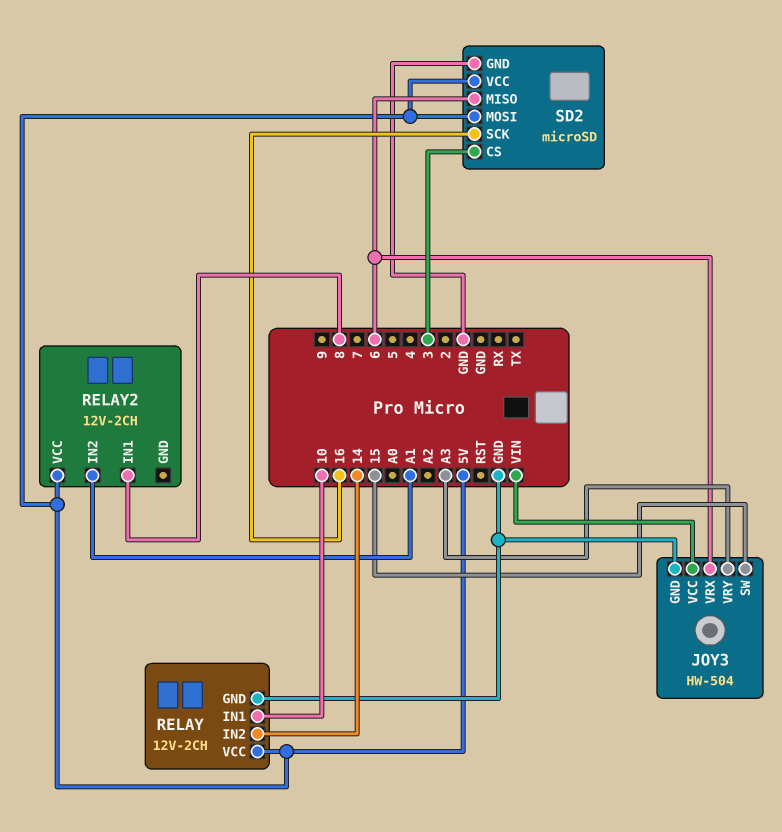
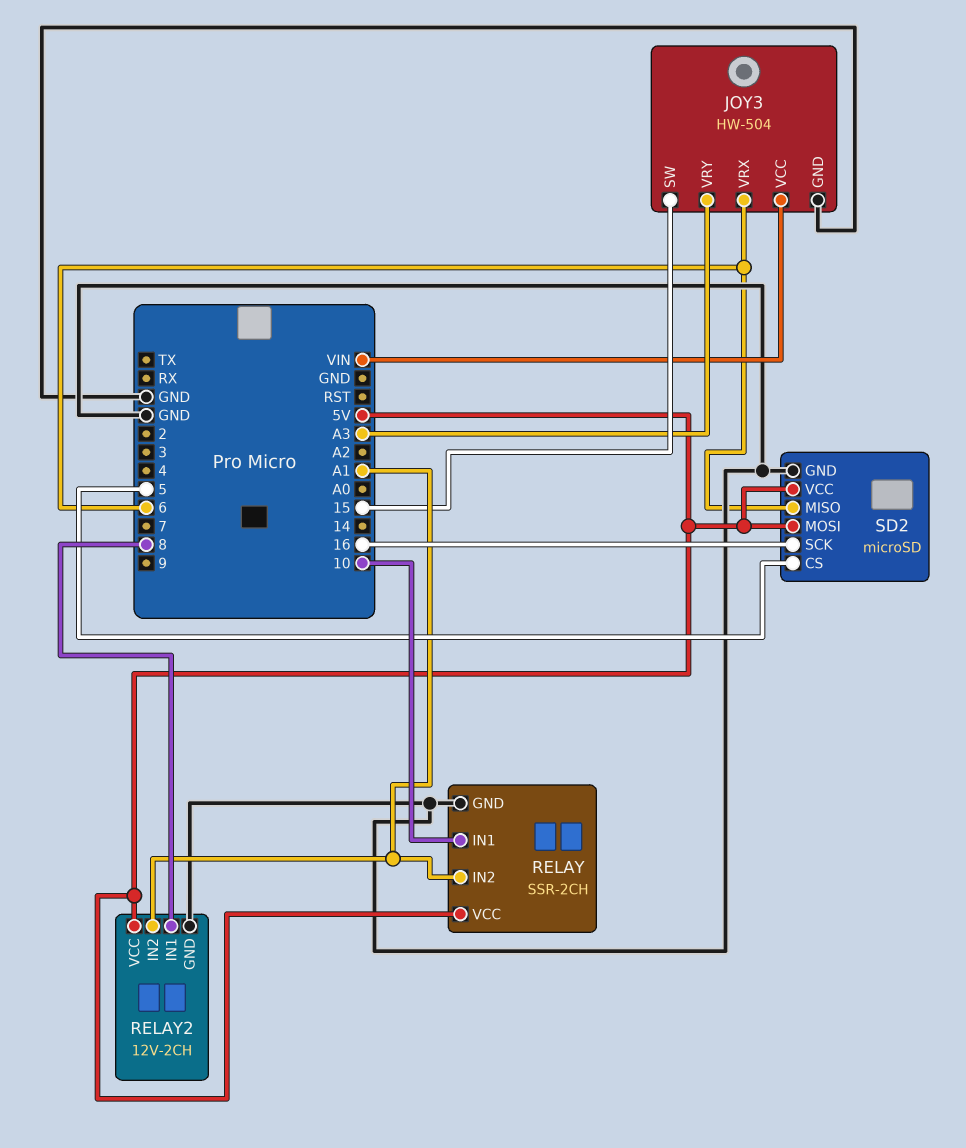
RELAY: 12V-2CH -> SSR-2CH
RELAY pin IN2: 14 -> A1
RELAY2 pin GND: none -> GND
SD2 pin CS: 3 -> 5

